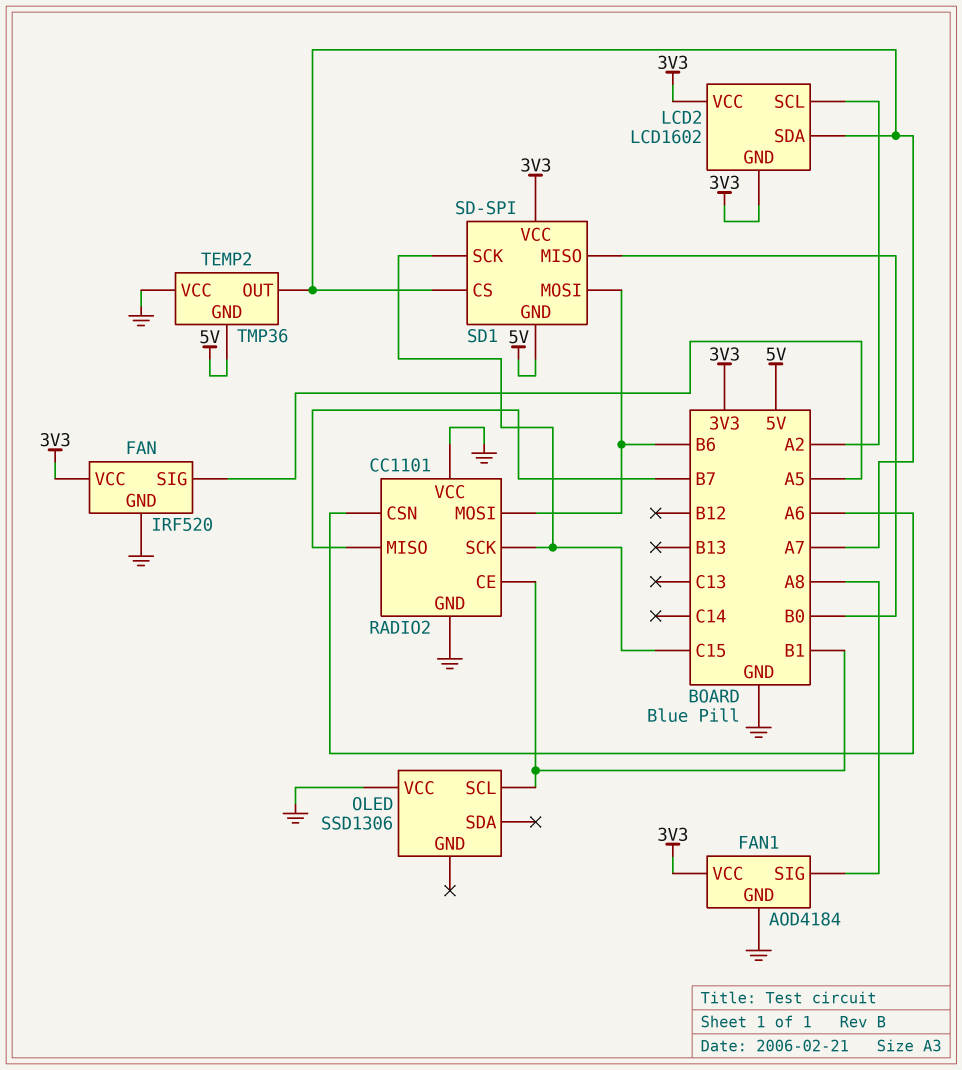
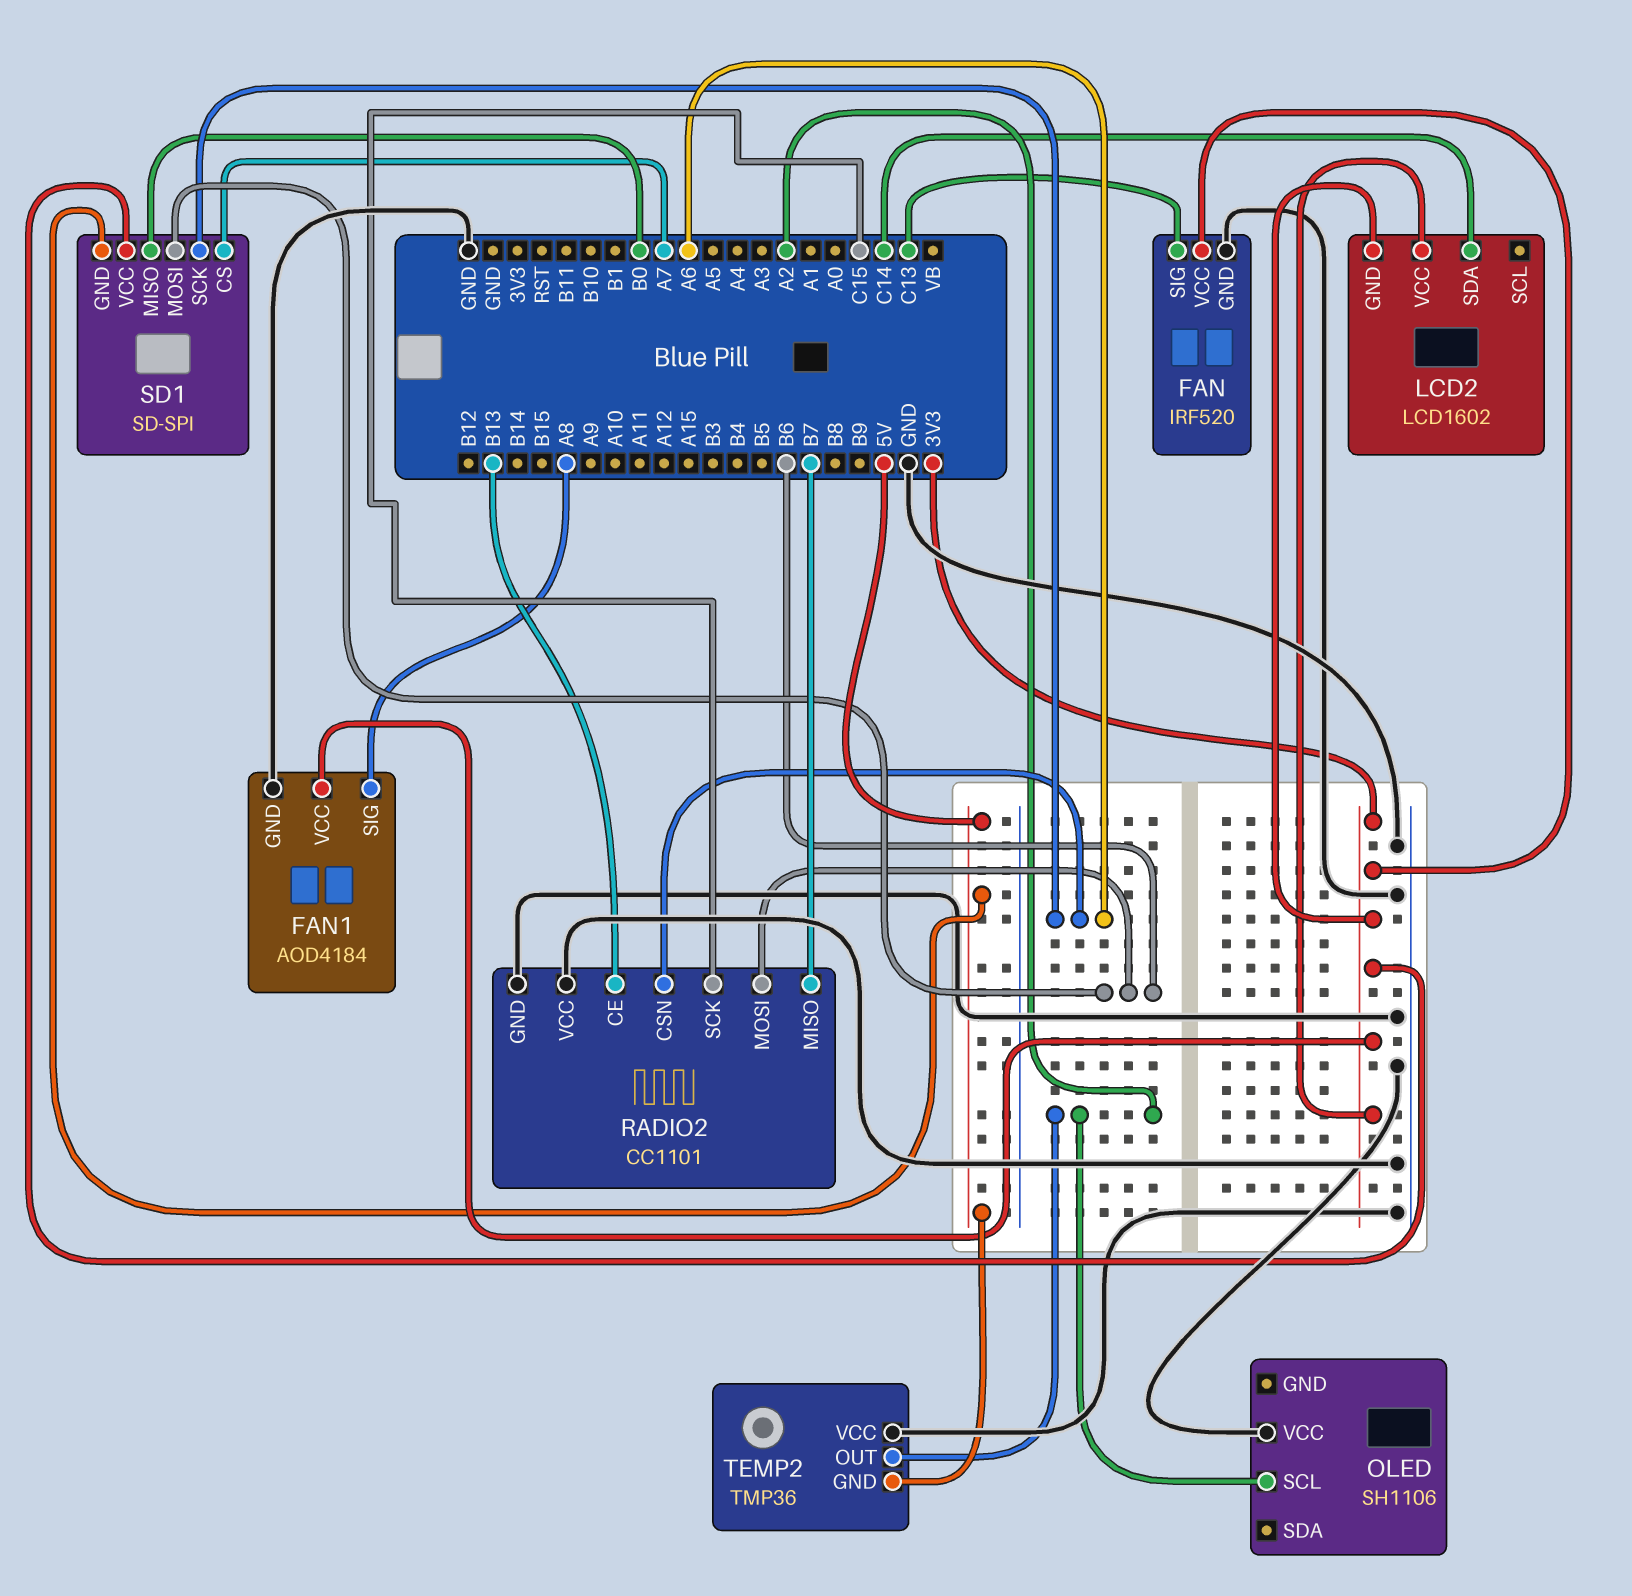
FAN pin SIG: A5 -> C13
LCD2 pin SCL: A2 -> none
LCD2 pin SDA: A7 -> C14
OLED: SSD1306 -> SH1106
OLED pin SCL: B1 -> A2
RADIO2 pin CE: B1 -> B13
SD1 pin SCK: C15 -> A6
TEMP2 pin OUT: A7 -> A2

